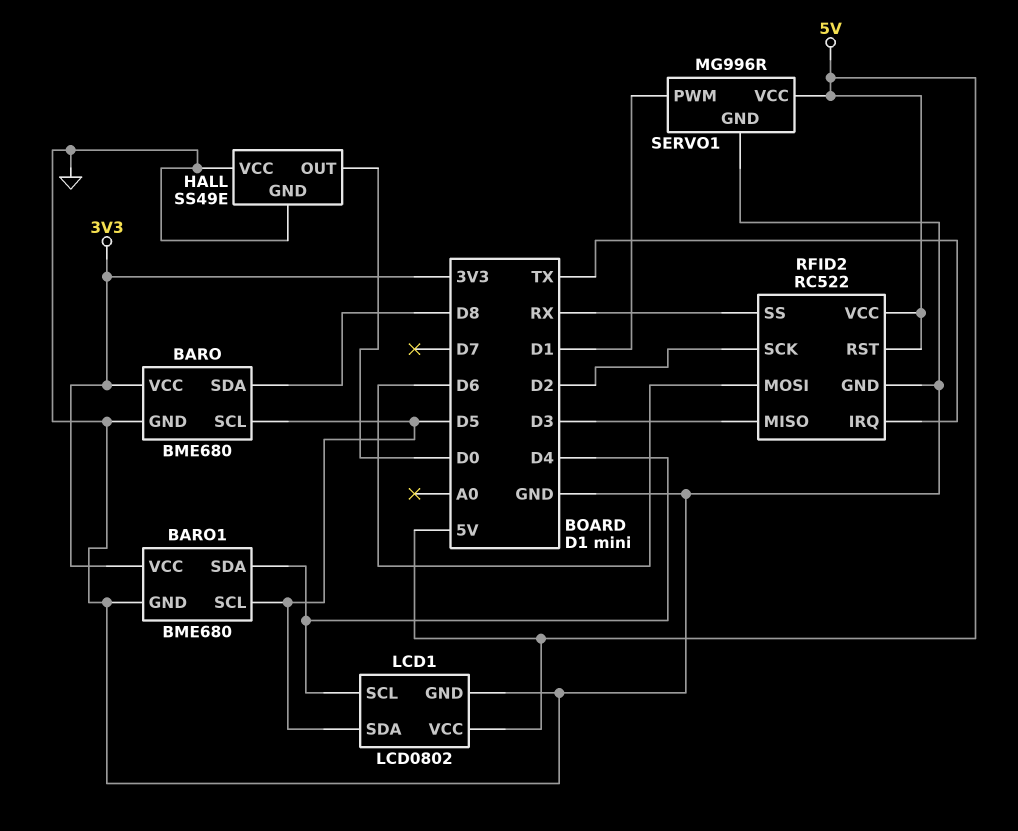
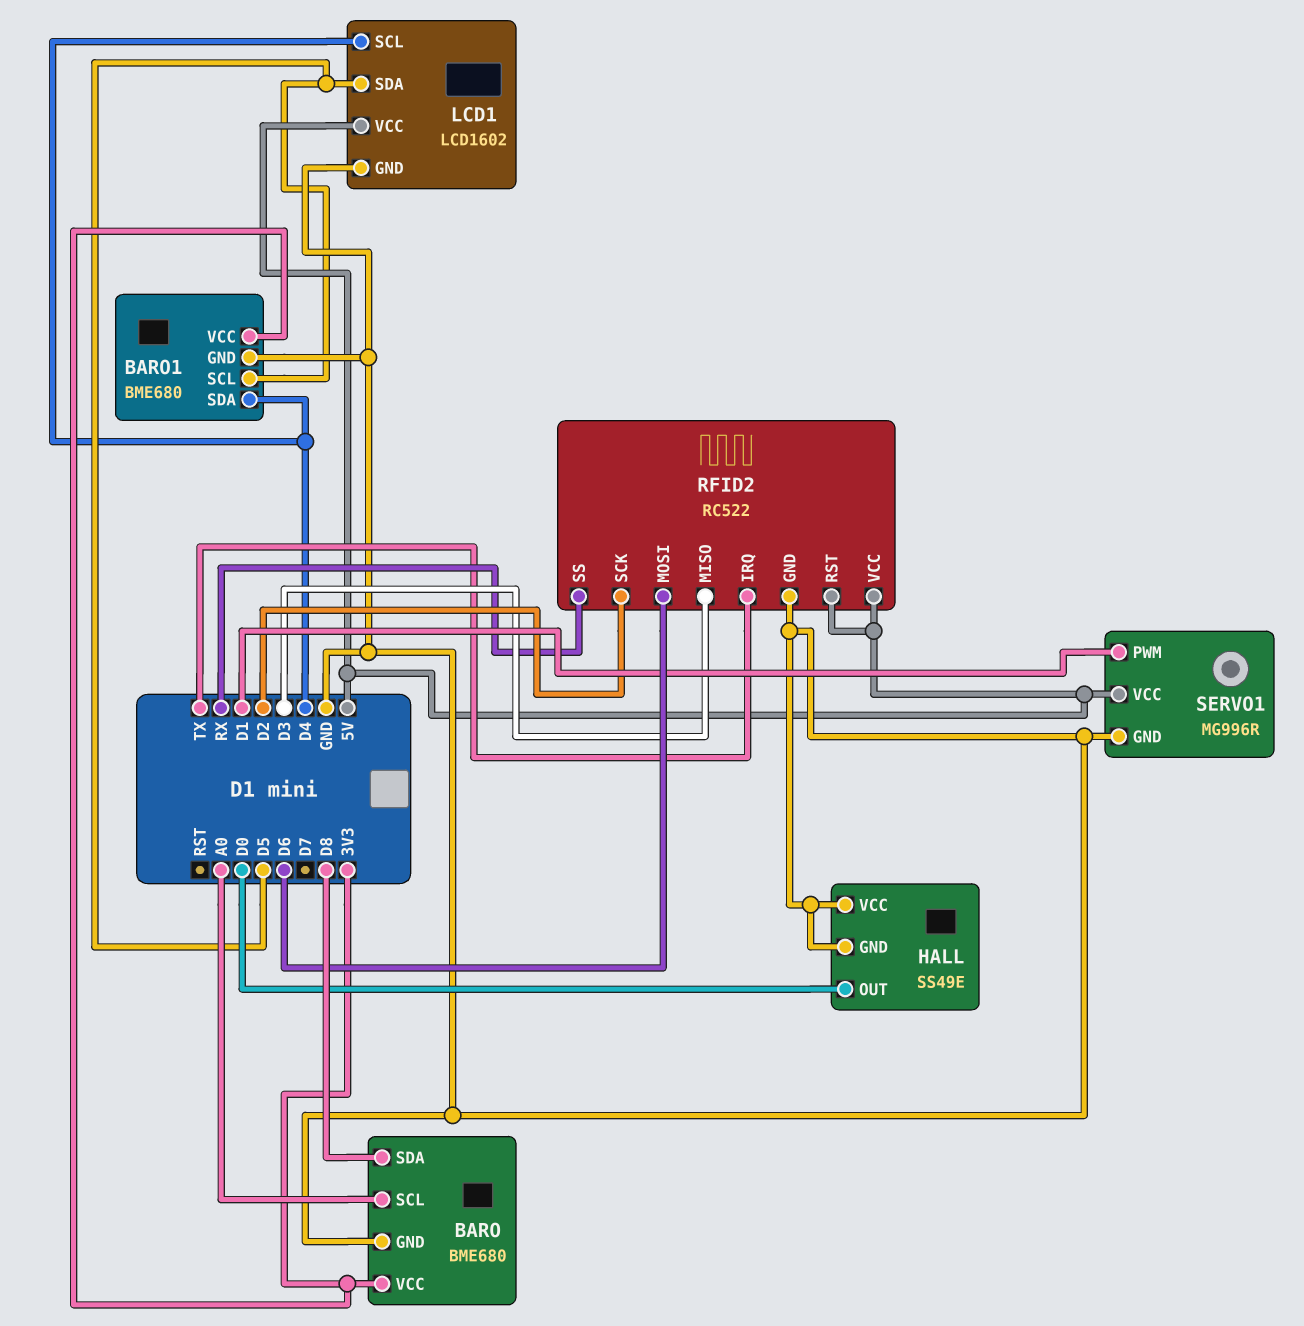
BARO pin SCL: D5 -> A0
LCD1: LCD0802 -> LCD1602

